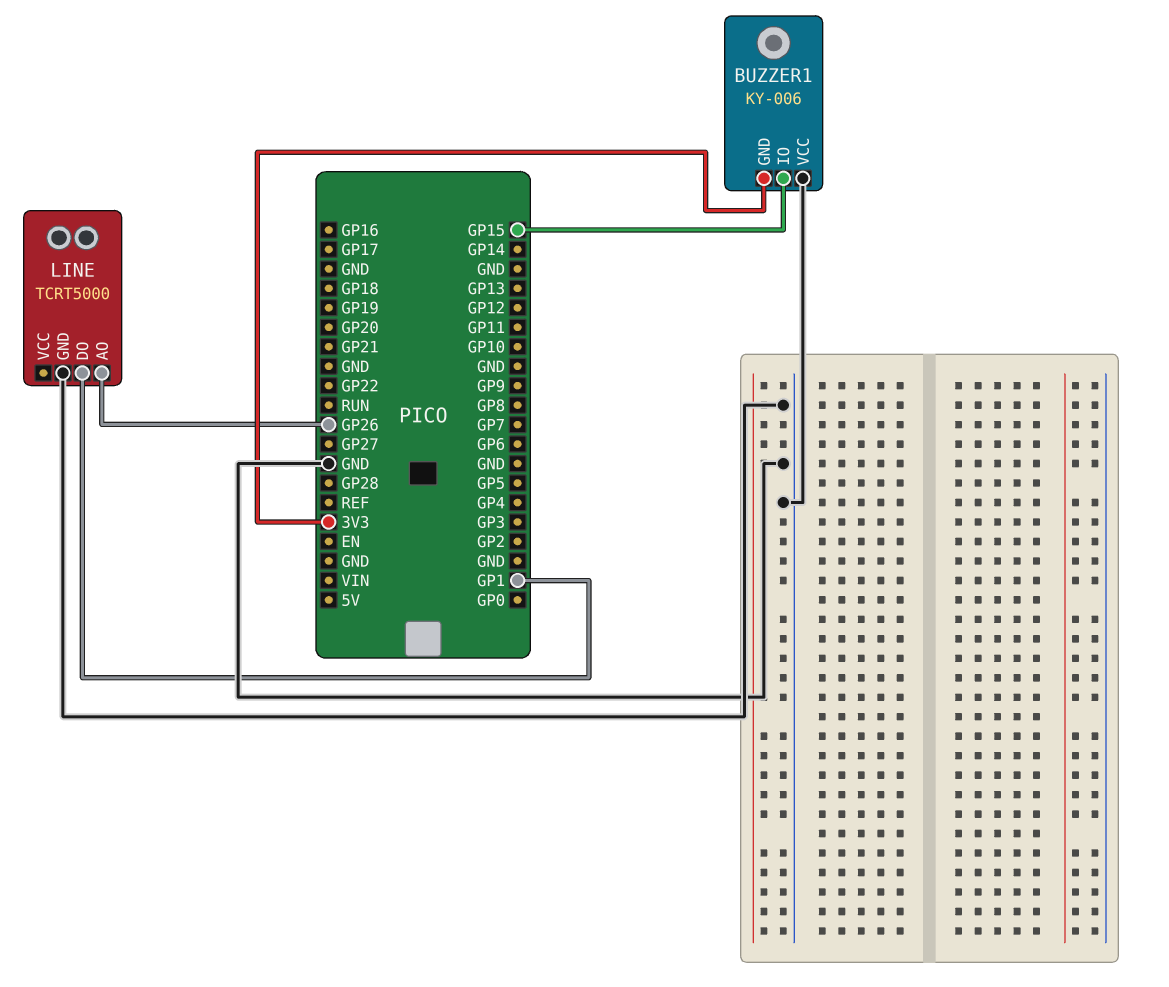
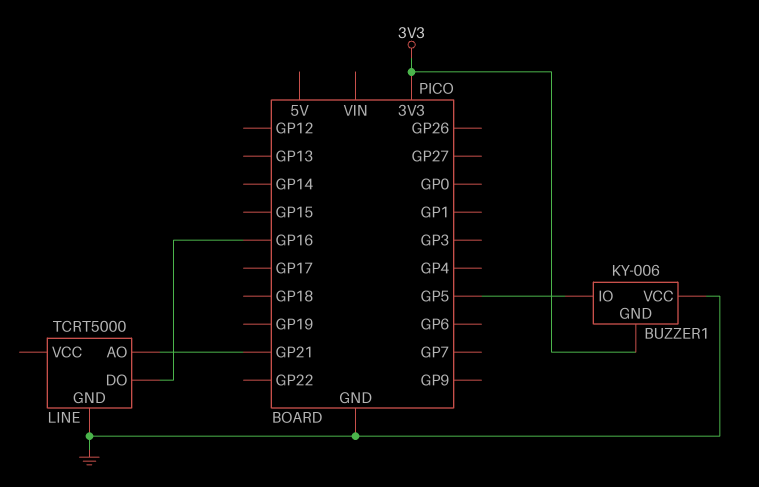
BUZZER1 pin IO: GP15 -> GP5
LINE pin AO: GP26 -> GP21
LINE pin DO: GP1 -> GP16

